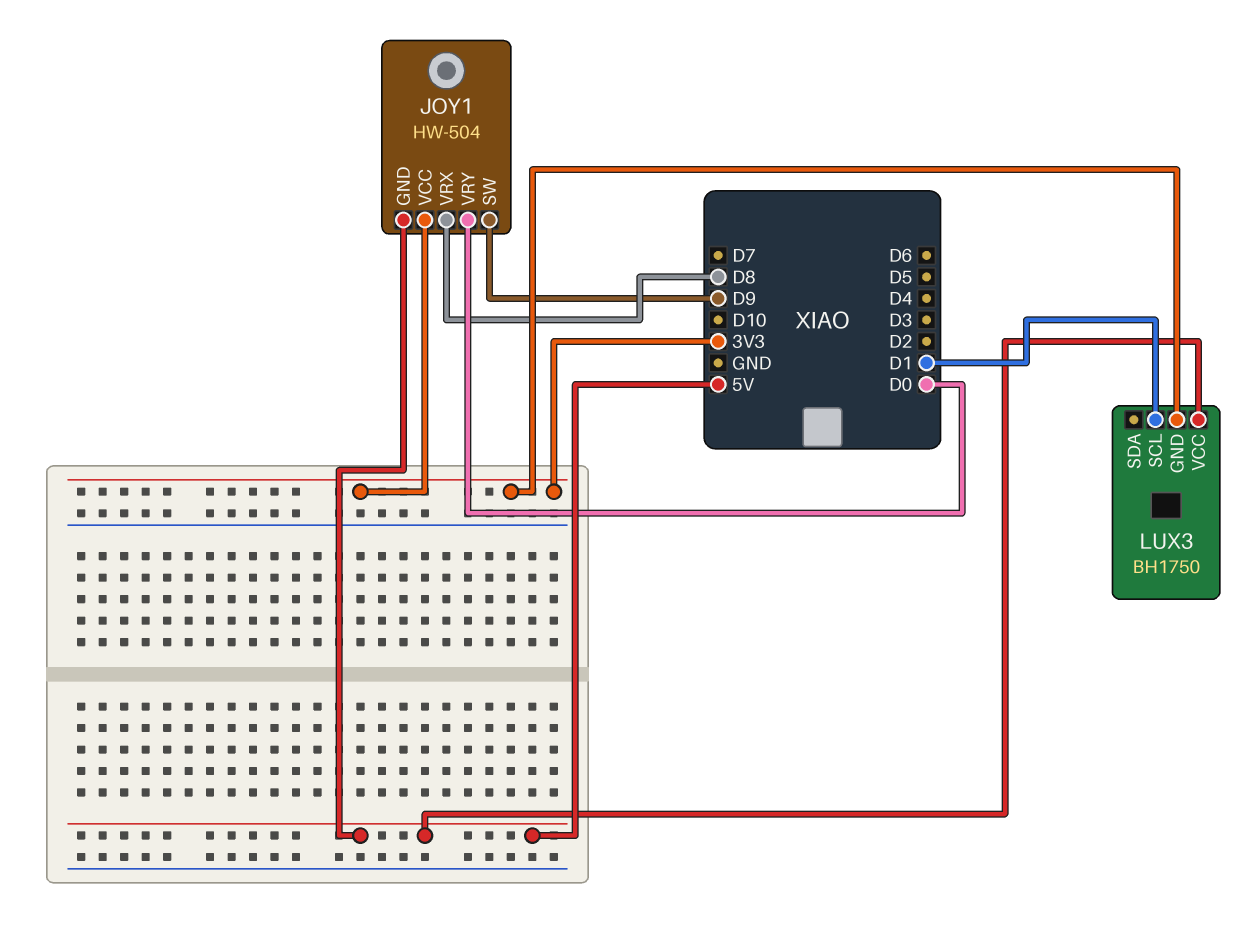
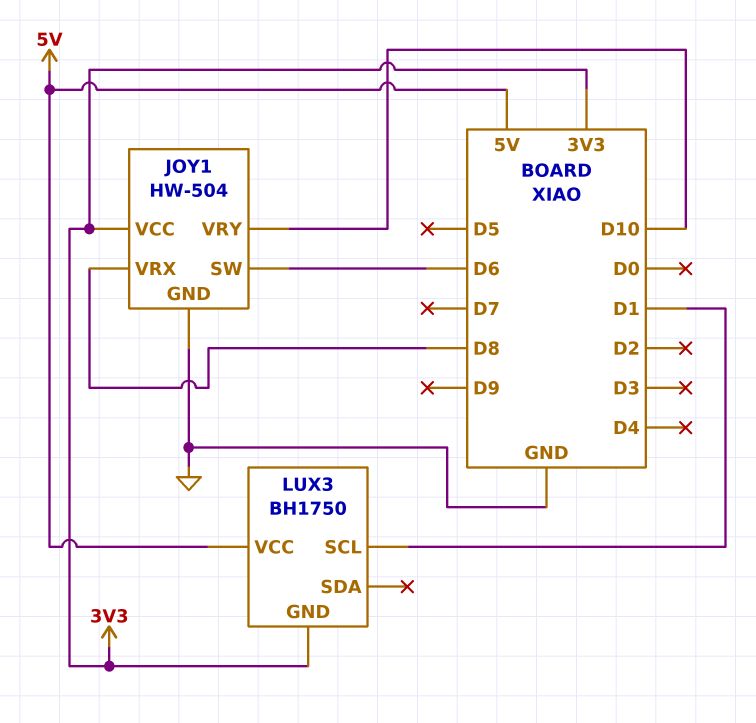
JOY1 pin GND: 5V -> GND
JOY1 pin SW: D9 -> D6
JOY1 pin VRY: D0 -> D10

